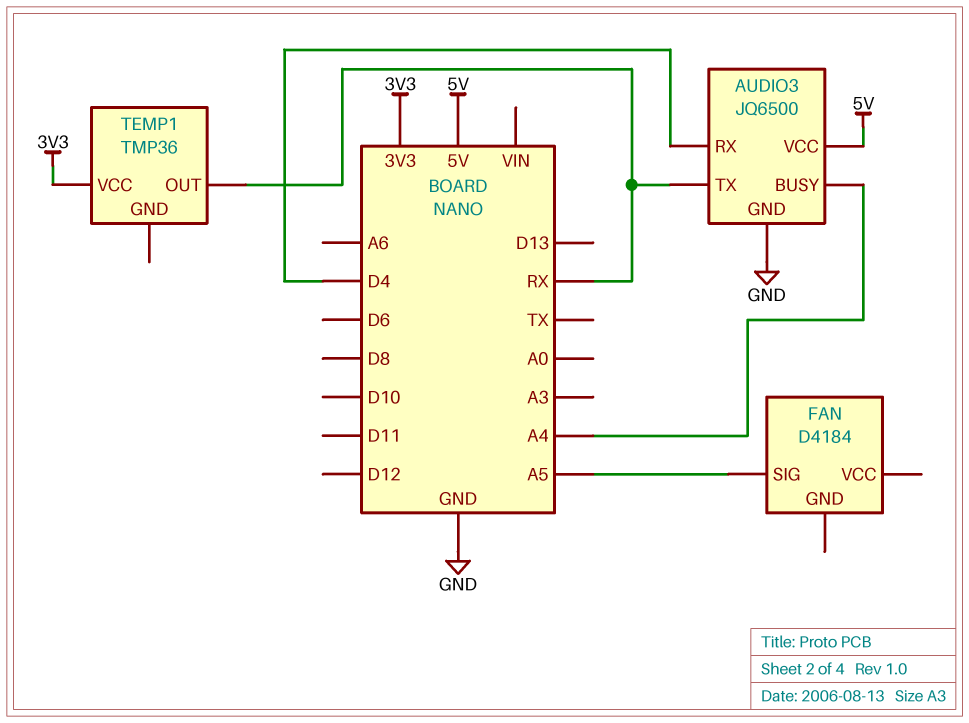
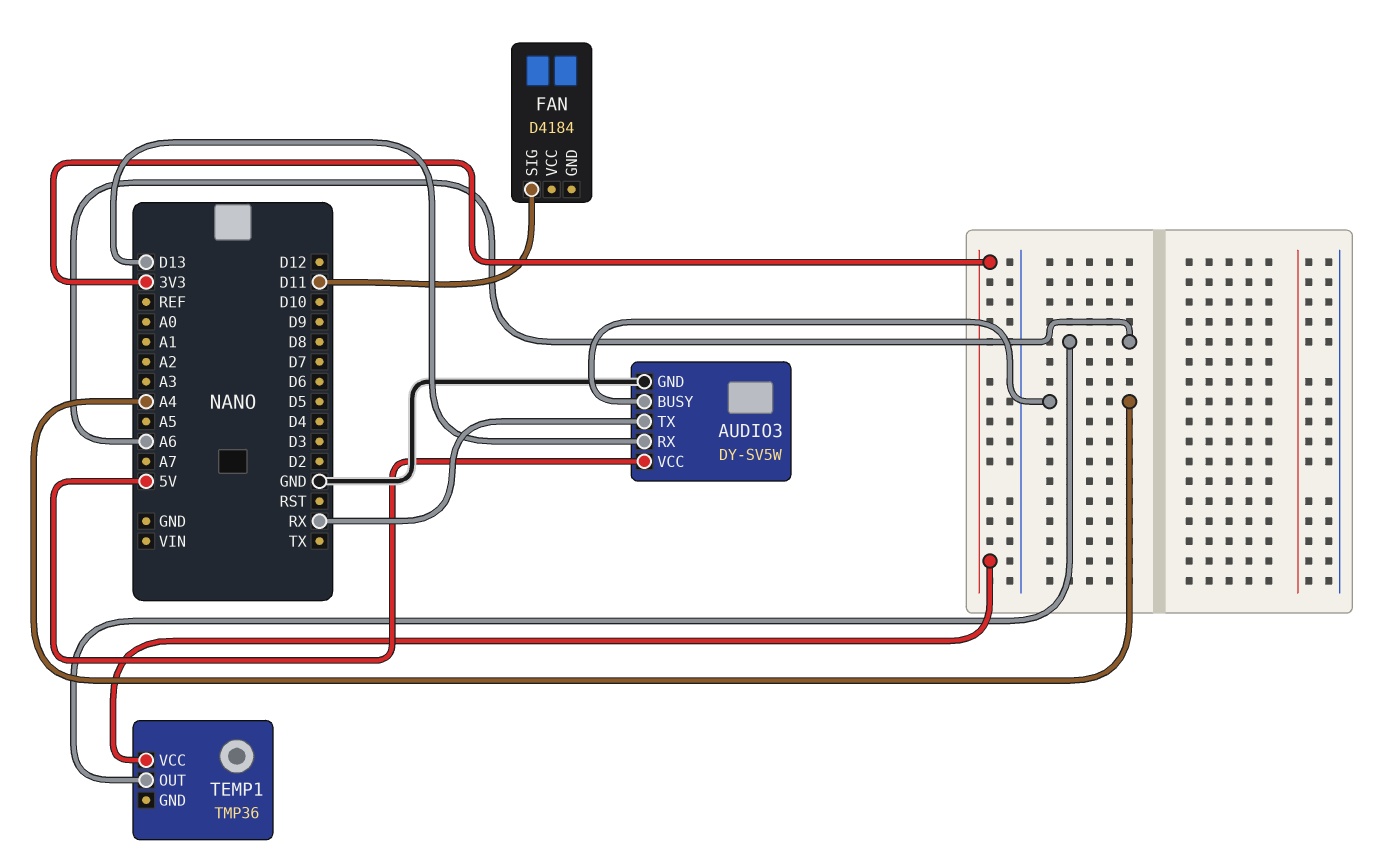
AUDIO3: JQ6500 -> DY-SV5W
AUDIO3 pin RX: D4 -> D13
FAN pin SIG: A5 -> D11
TEMP1 pin OUT: RX -> A6

